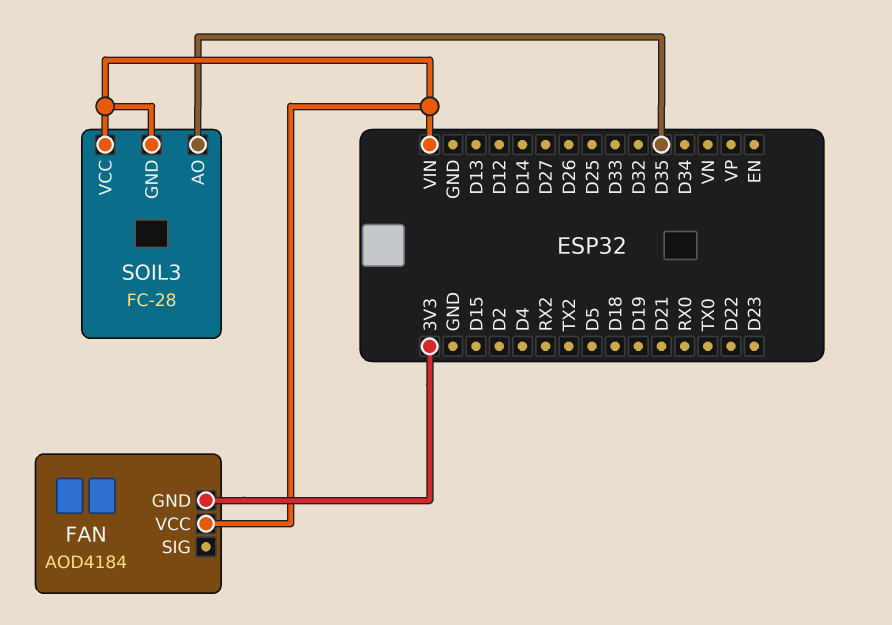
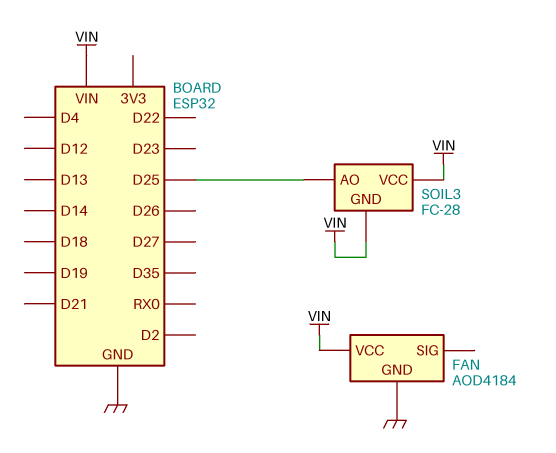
FAN pin GND: 3V3 -> GND
SOIL3 pin AO: D35 -> D25

